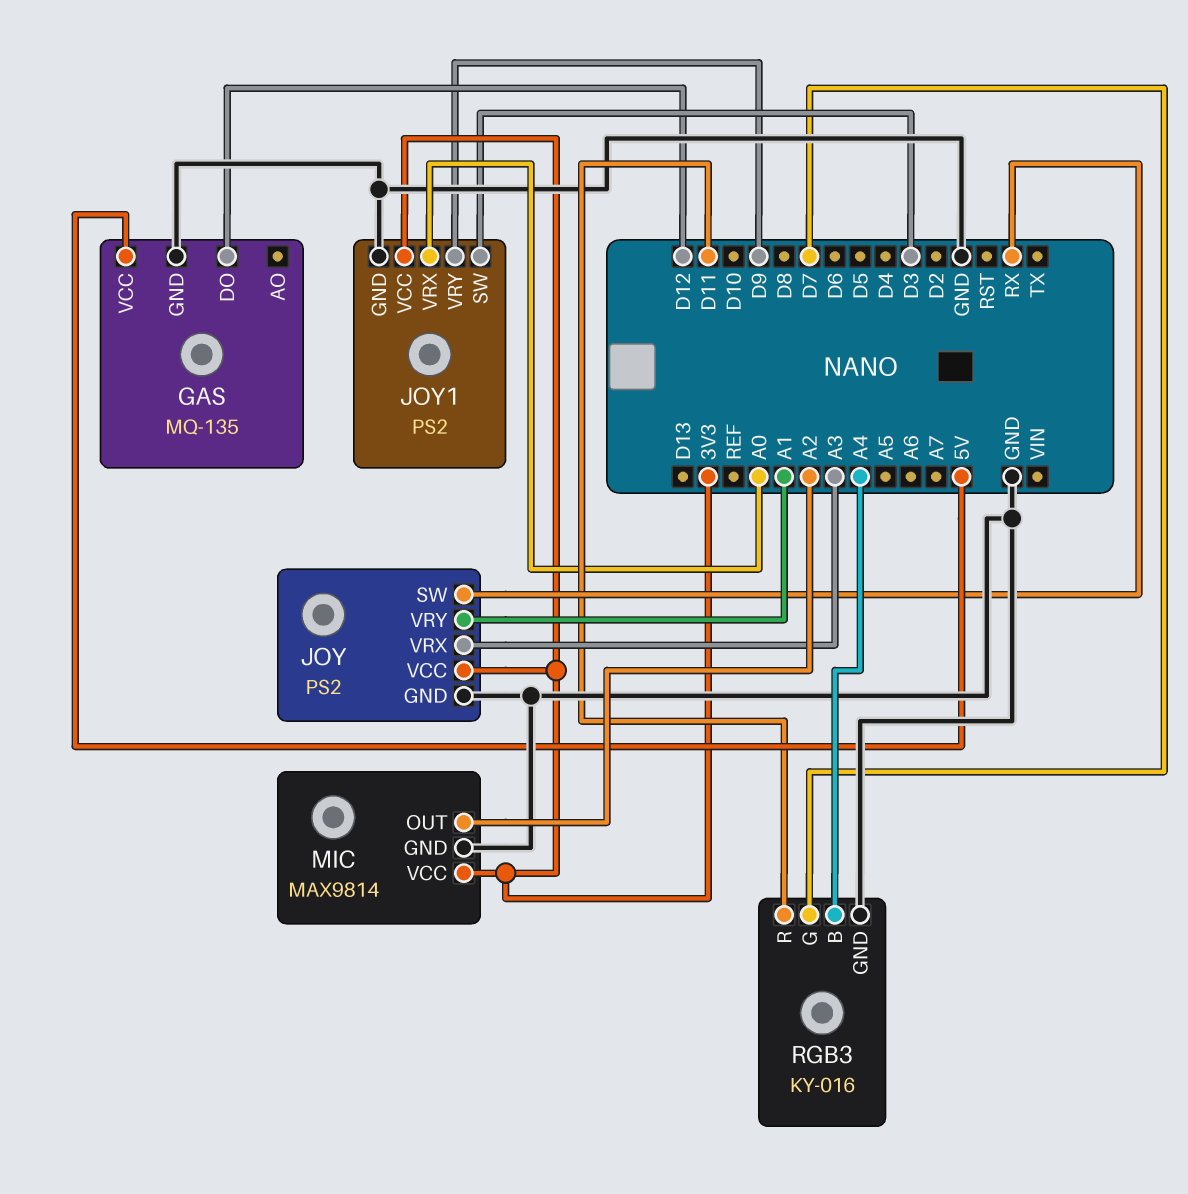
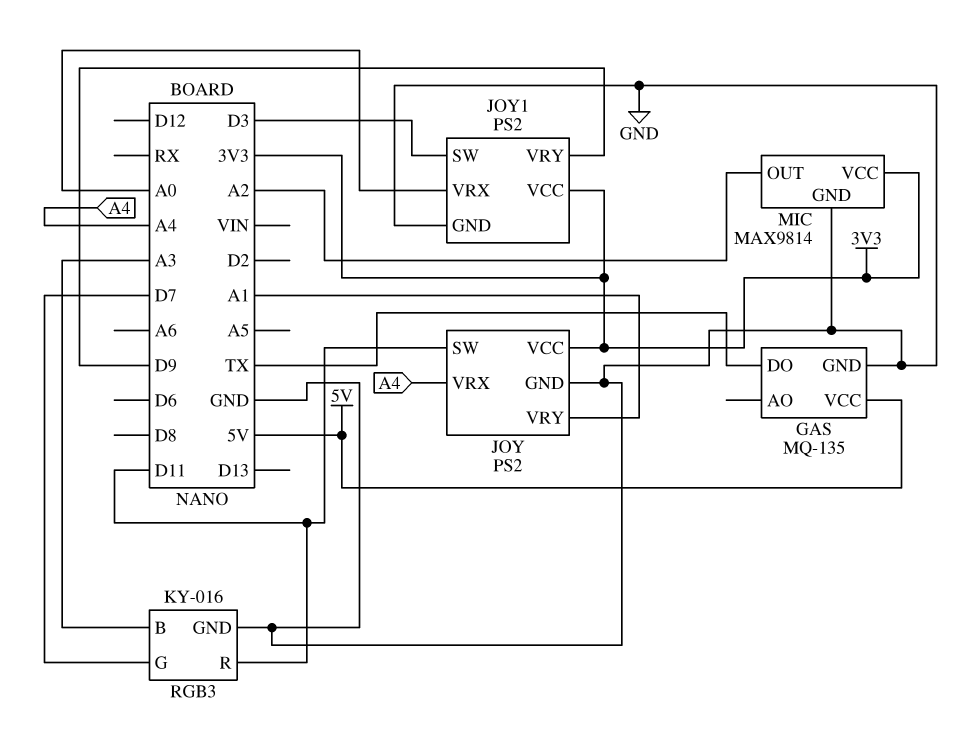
GAS pin DO: D12 -> TX
JOY pin SW: RX -> D11
JOY pin VRX: A3 -> A4
RGB3 pin B: A4 -> A3

